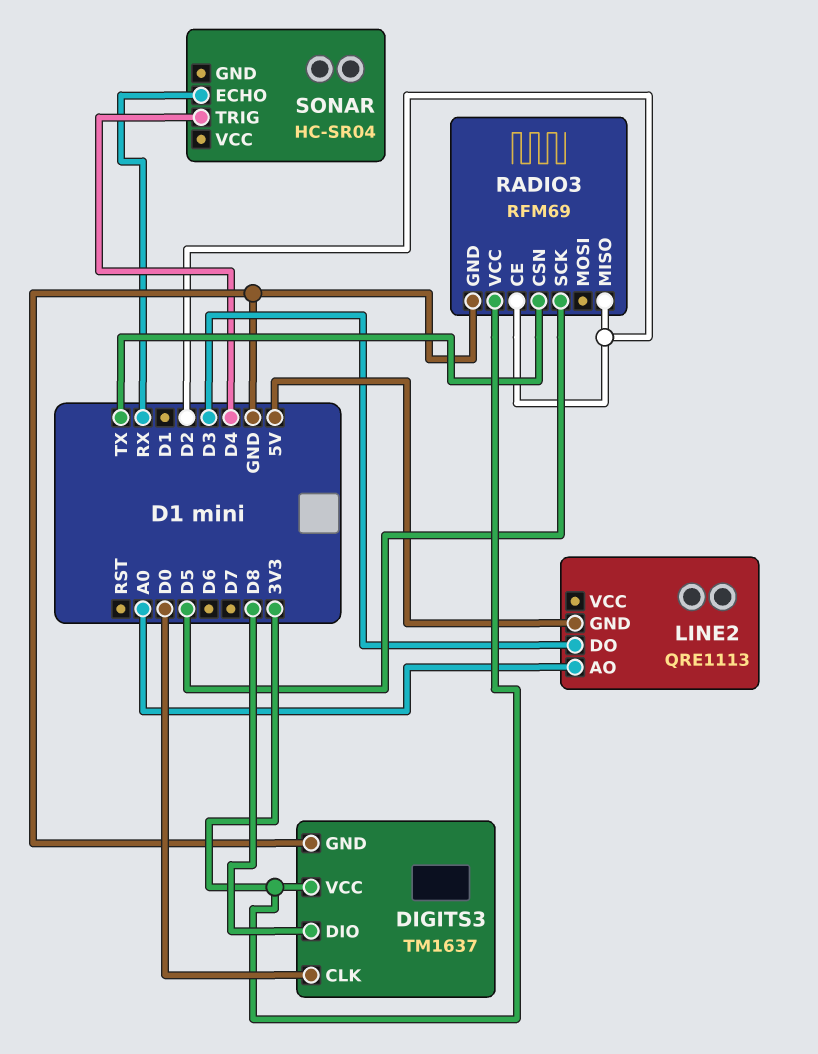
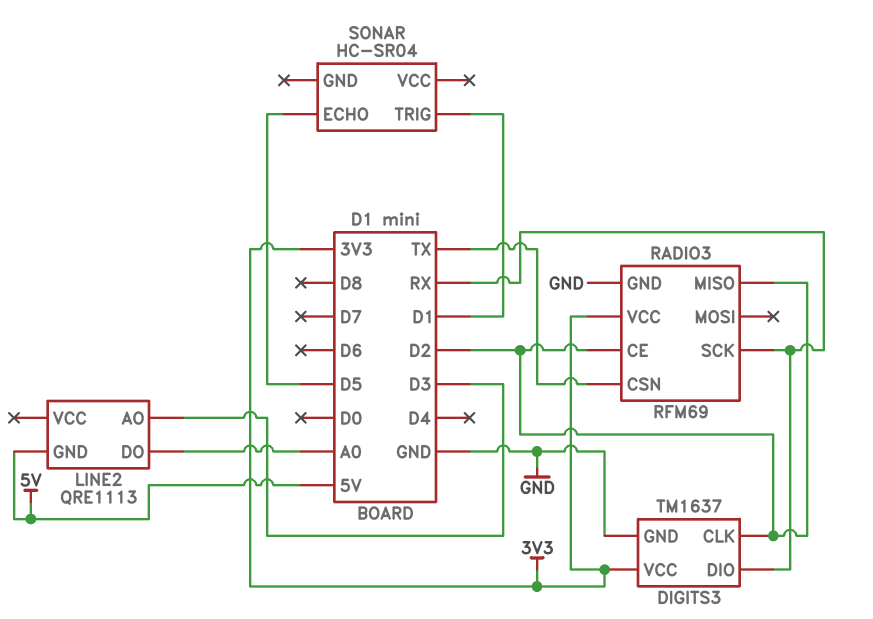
DIGITS3 pin CLK: D0 -> D2
DIGITS3 pin DIO: D8 -> RX
LINE2 pin AO: A0 -> D3
LINE2 pin DO: D3 -> A0
RADIO3 pin SCK: D5 -> RX
SONAR pin ECHO: RX -> D5
SONAR pin TRIG: D4 -> D1

